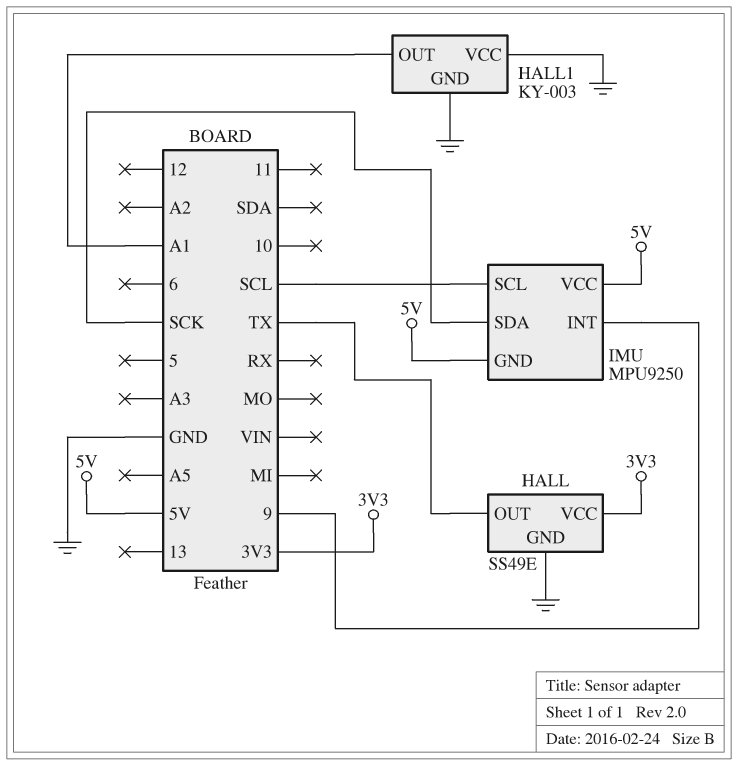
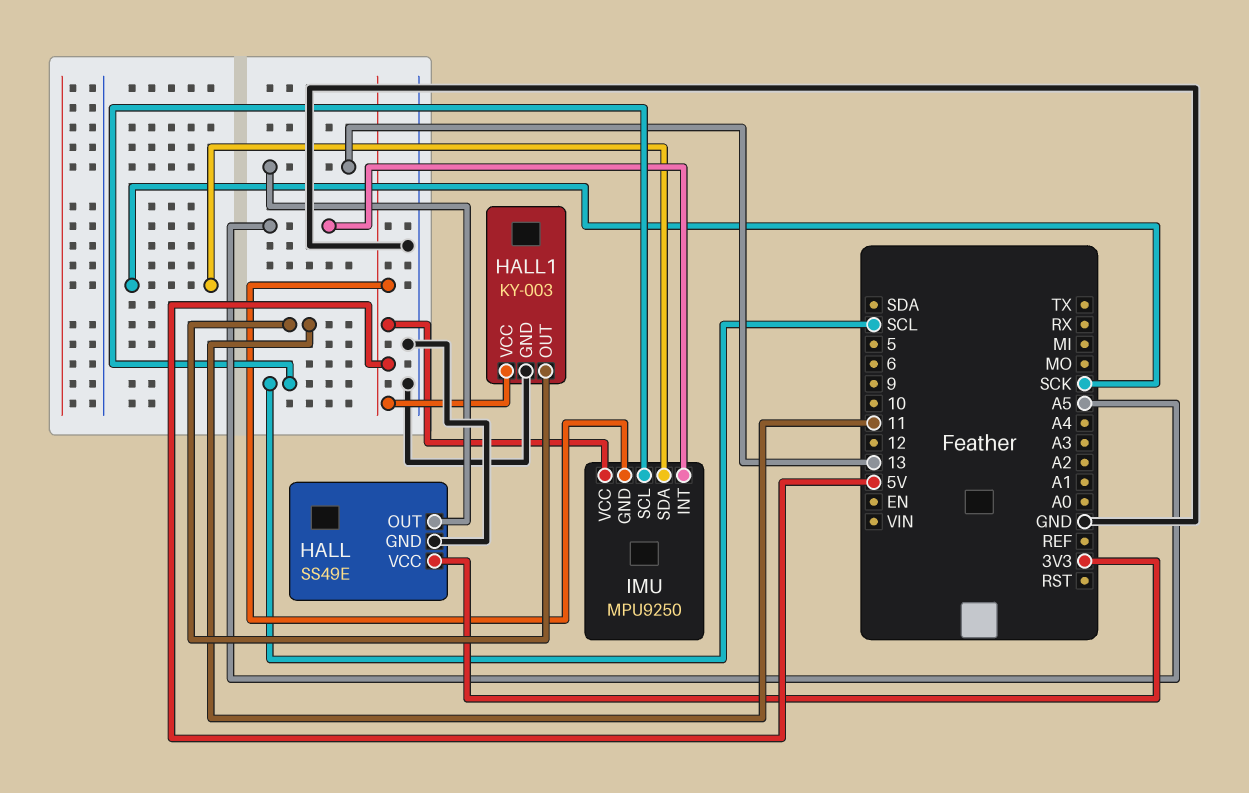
HALL pin OUT: TX -> 13
HALL1 pin OUT: A1 -> 11
HALL1 pin VCC: GND -> 5V
IMU pin INT: 9 -> A5

